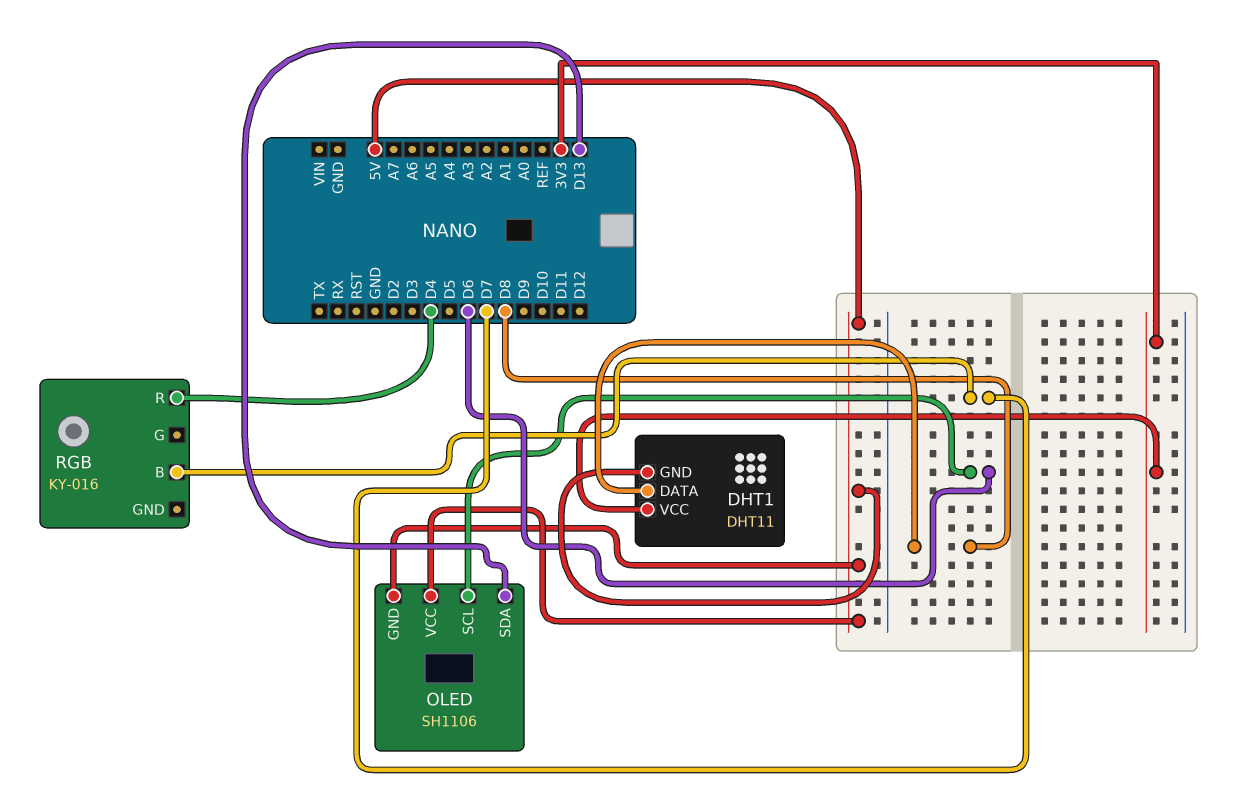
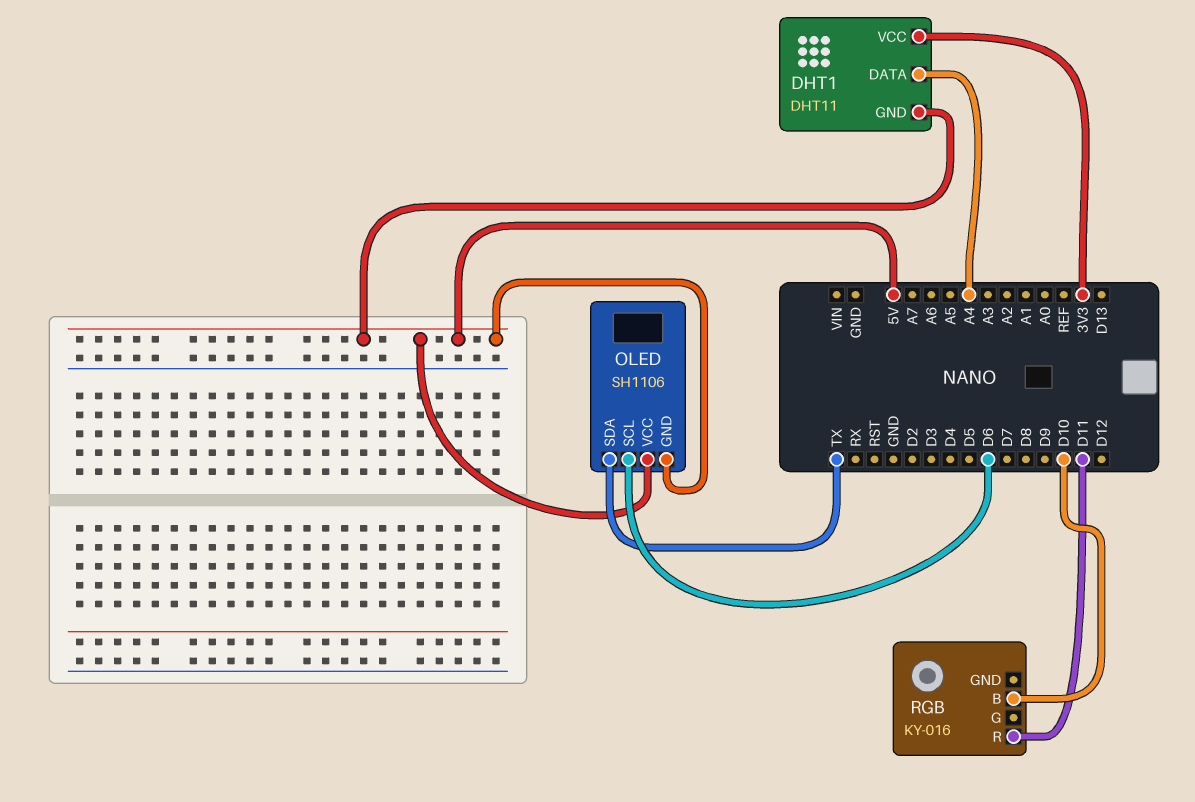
DHT1 pin DATA: D8 -> A4
OLED pin SDA: D13 -> TX
RGB pin B: D7 -> D10
RGB pin R: D4 -> D11

